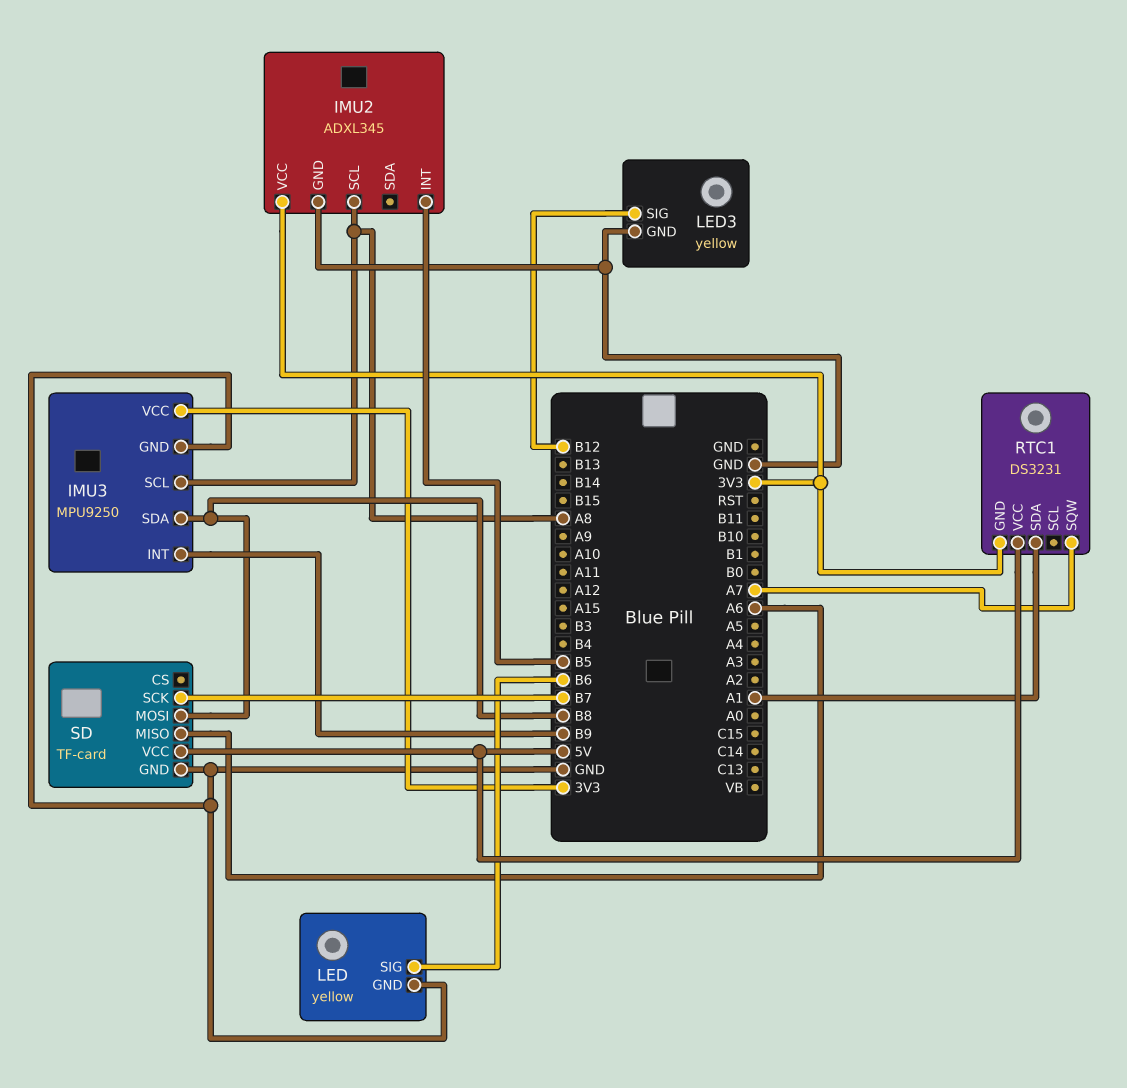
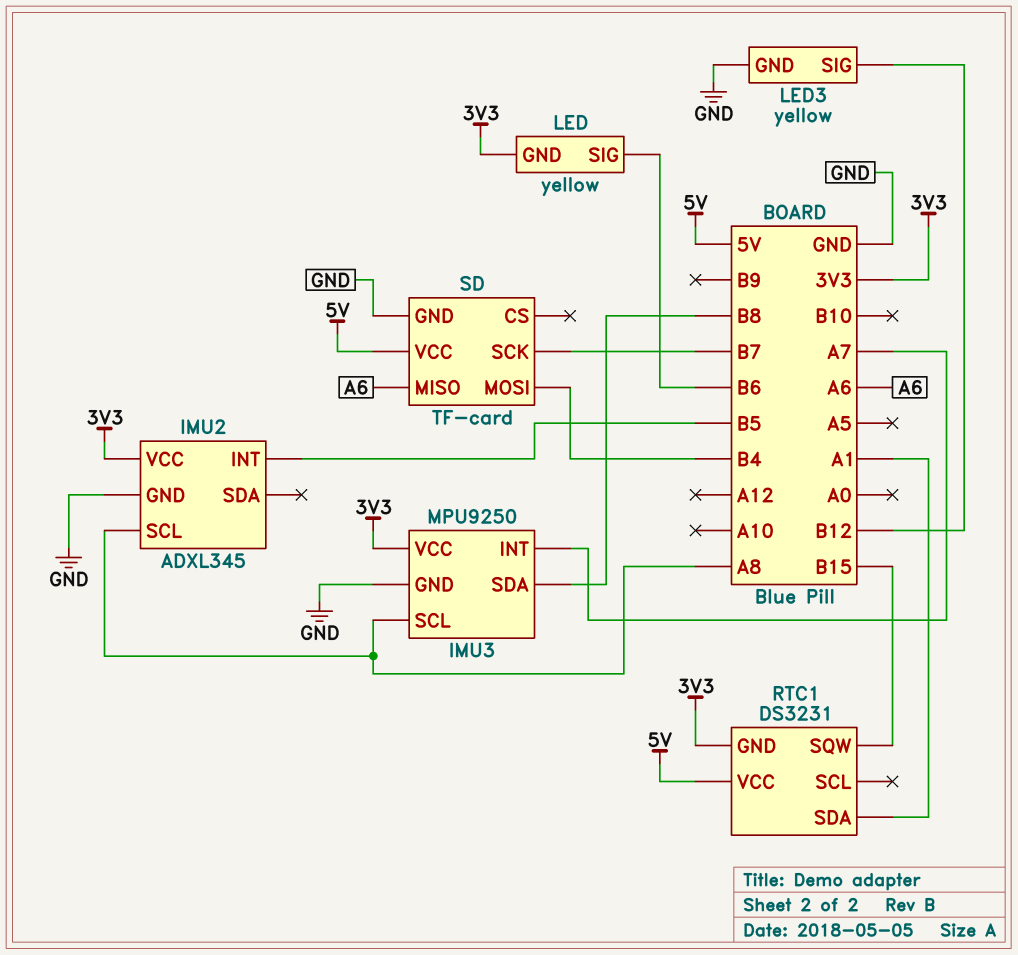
IMU3 pin INT: B9 -> A7
LED pin GND: GND -> 3V3
RTC1 pin SQW: A7 -> B15
SD pin MOSI: B8 -> B4

